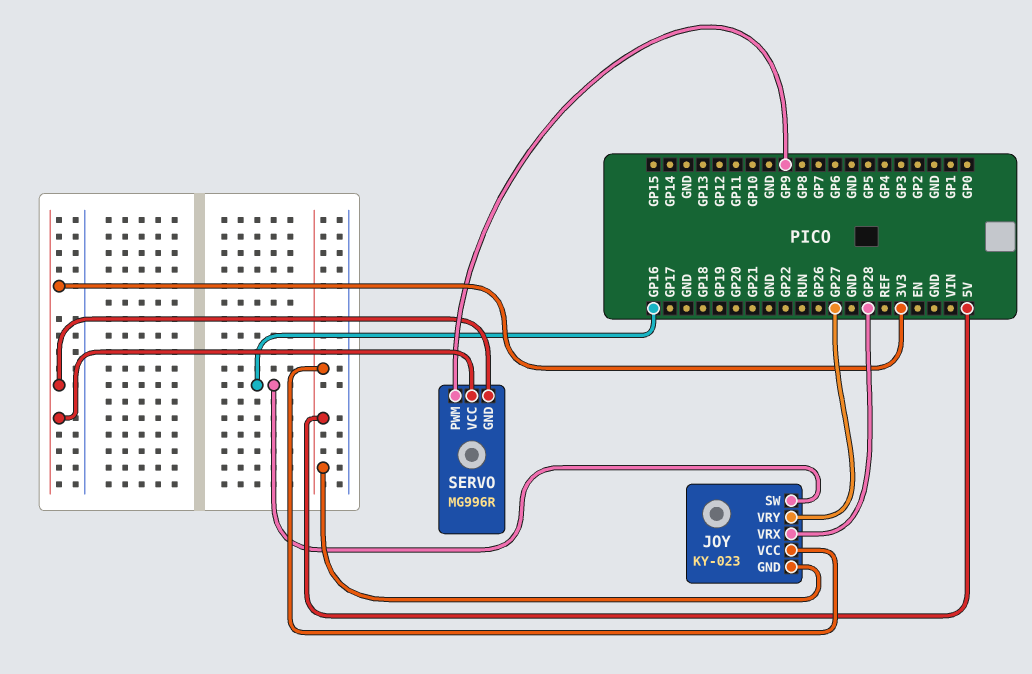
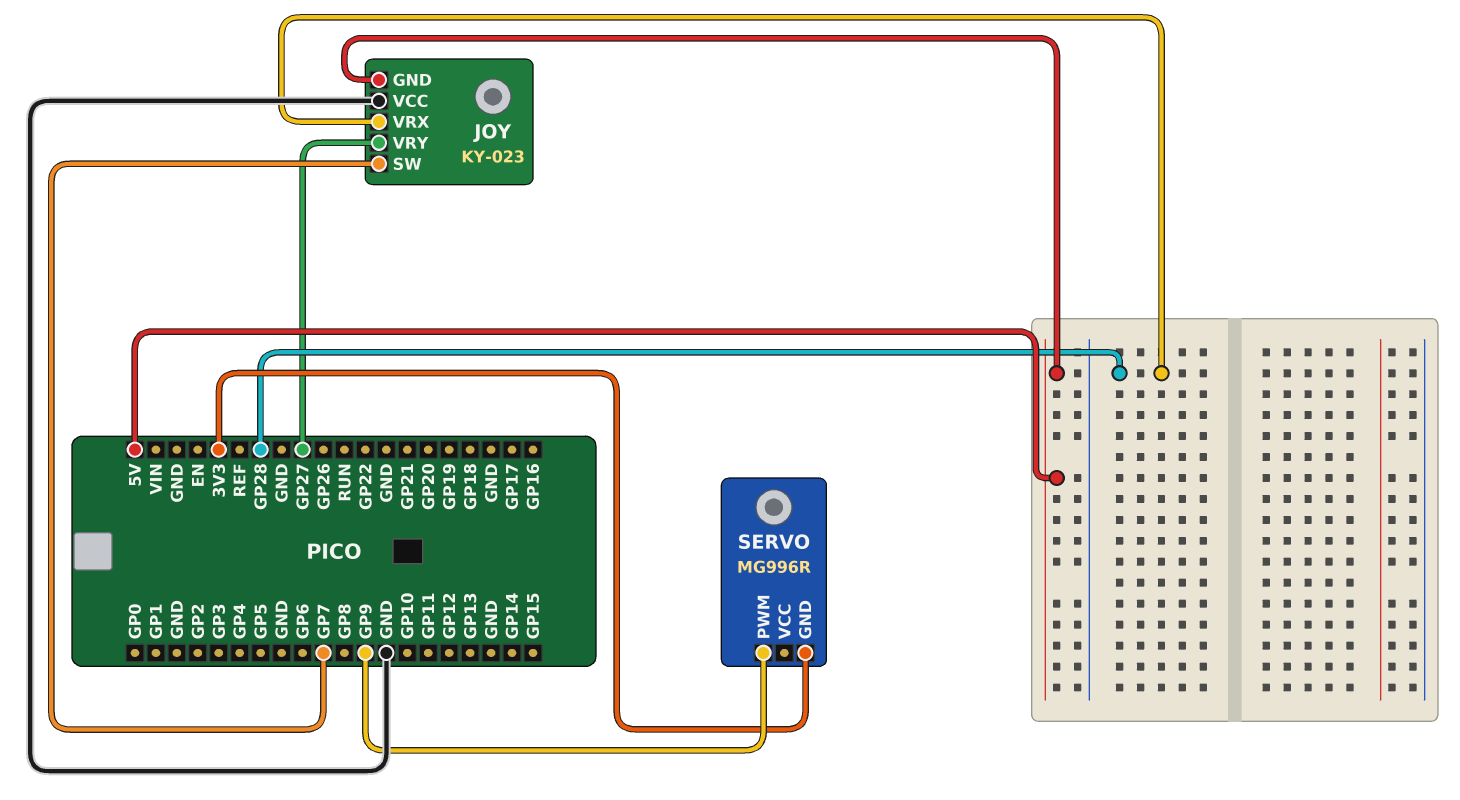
JOY pin SW: GP16 -> GP7
JOY pin VCC: 5V -> GND
SERVO pin VCC: 3V3 -> none

